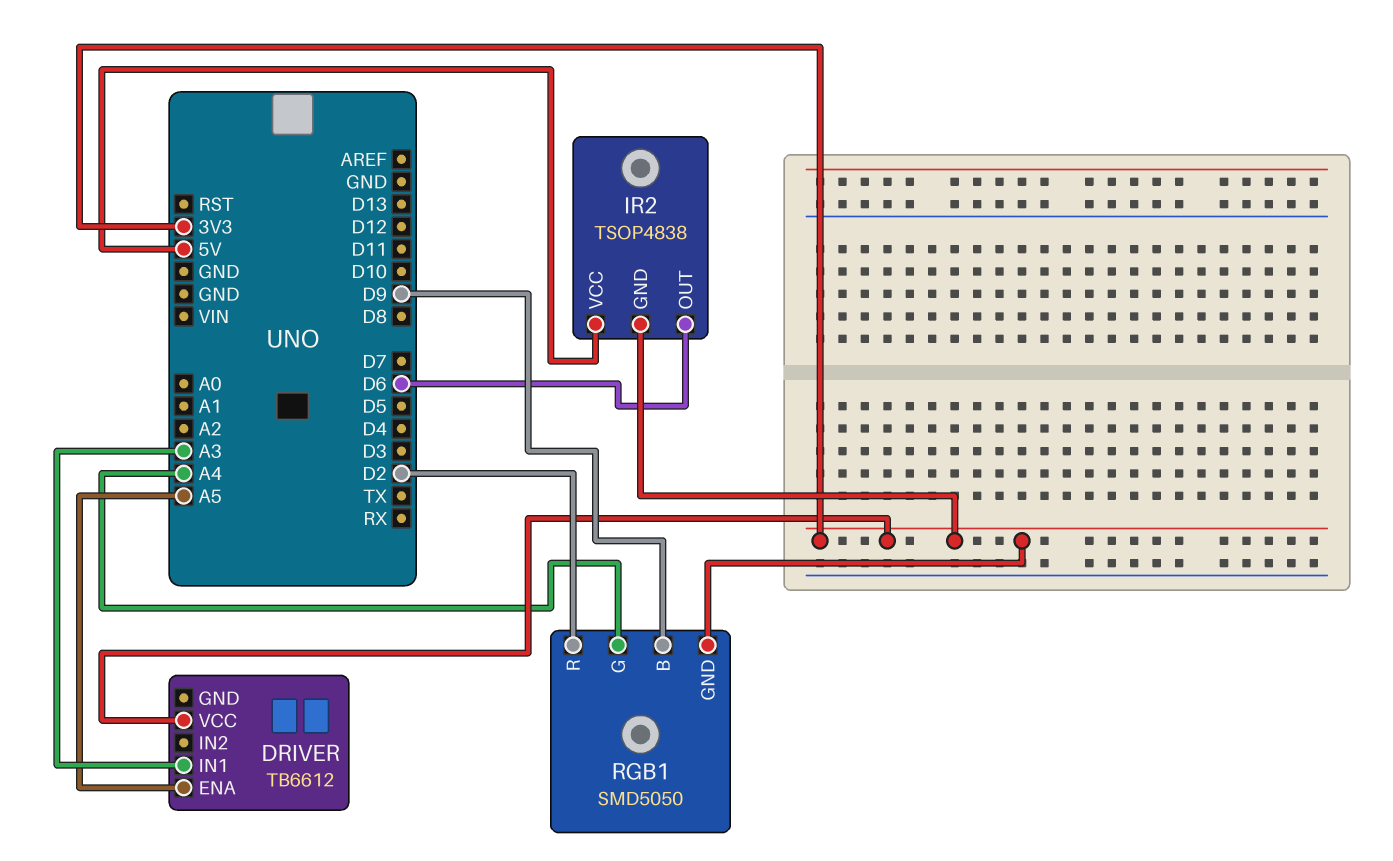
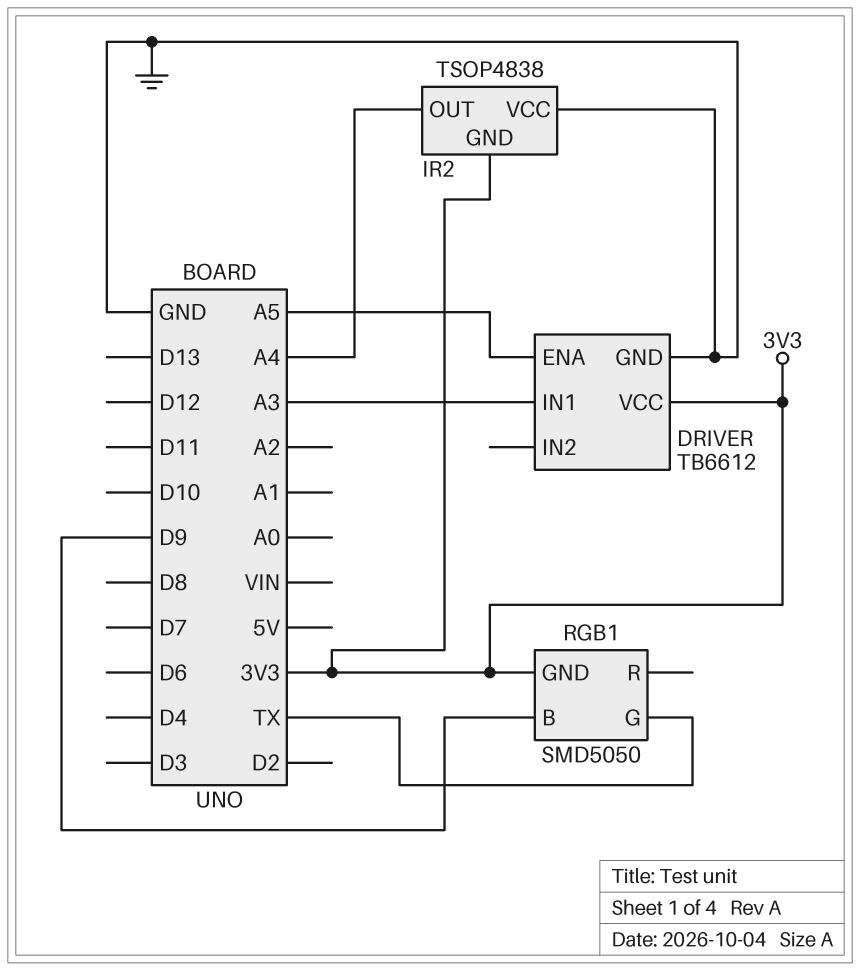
DRIVER pin GND: none -> GND
IR2 pin OUT: D6 -> A4
IR2 pin VCC: 5V -> GND
RGB1 pin G: A4 -> TX
RGB1 pin R: D2 -> none

